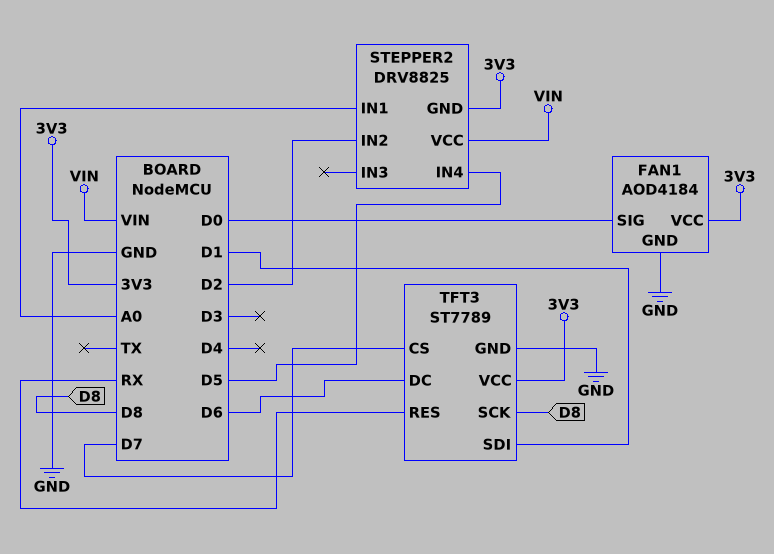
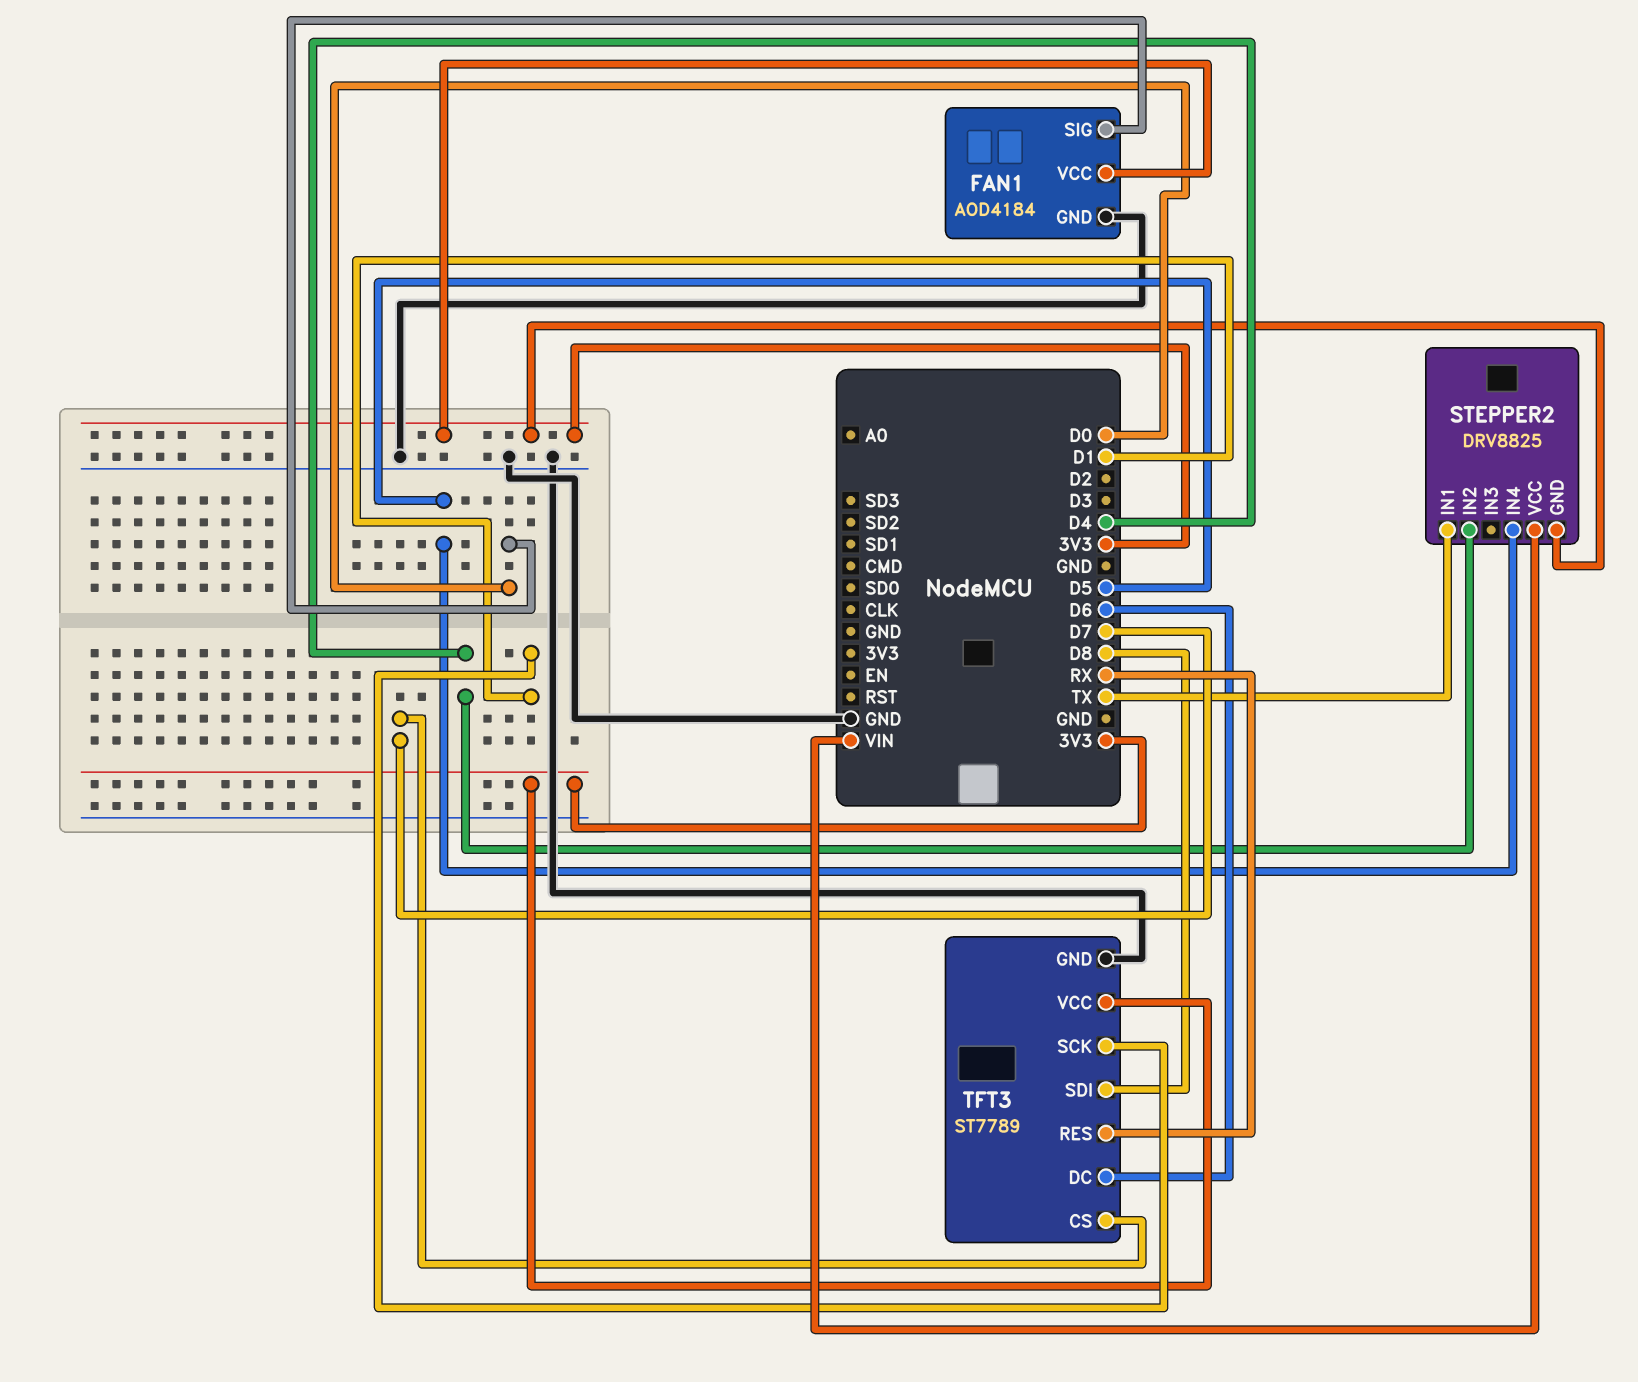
STEPPER2 pin IN1: A0 -> TX
STEPPER2 pin IN2: D2 -> D4
TFT3 pin SCK: D8 -> D1
TFT3 pin SDI: D1 -> D8

